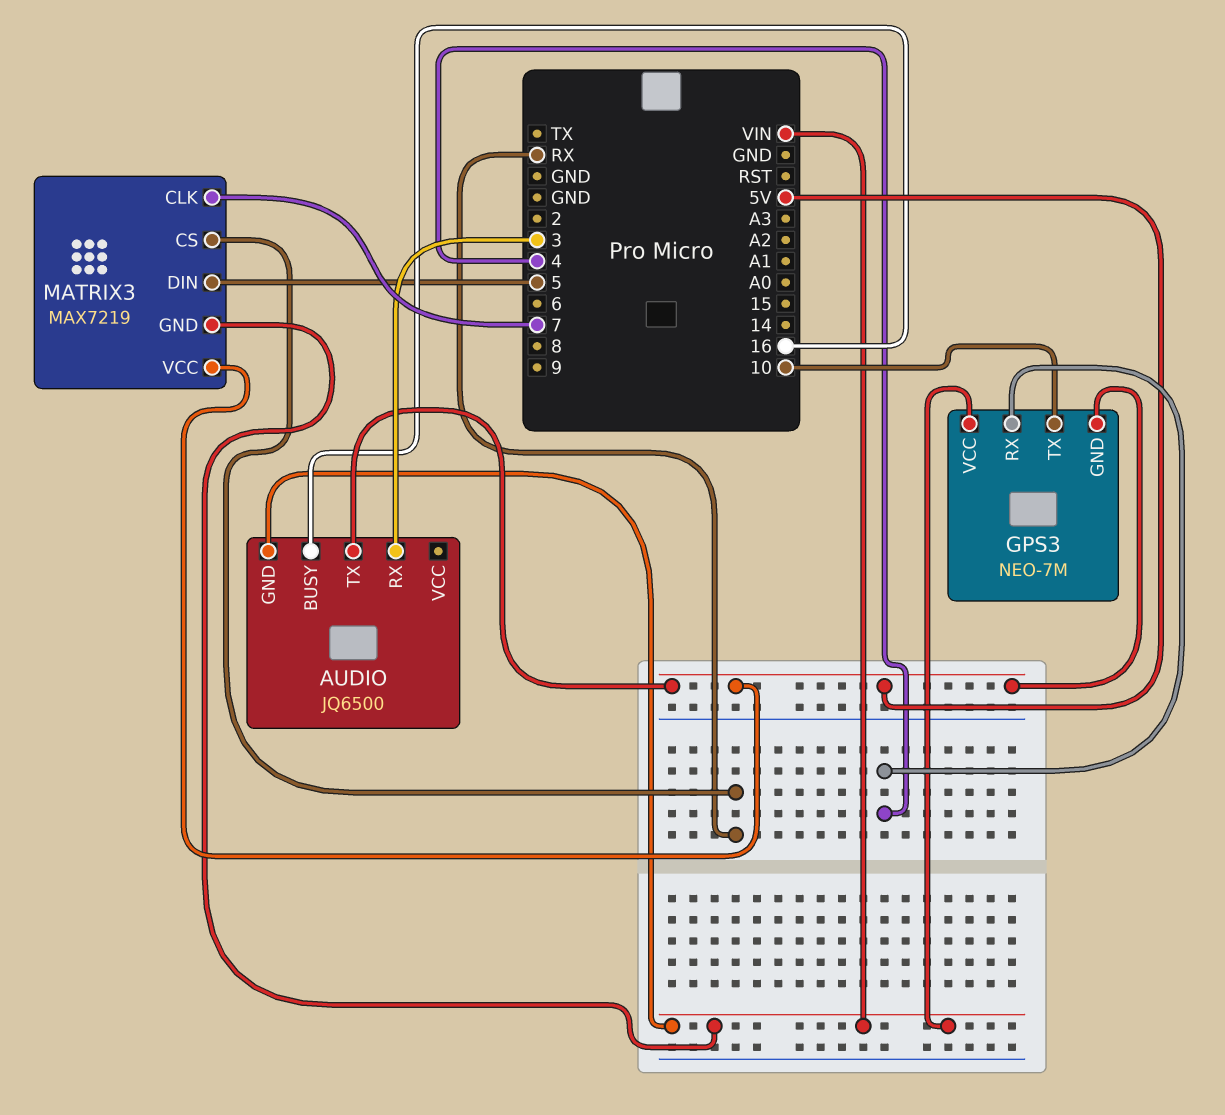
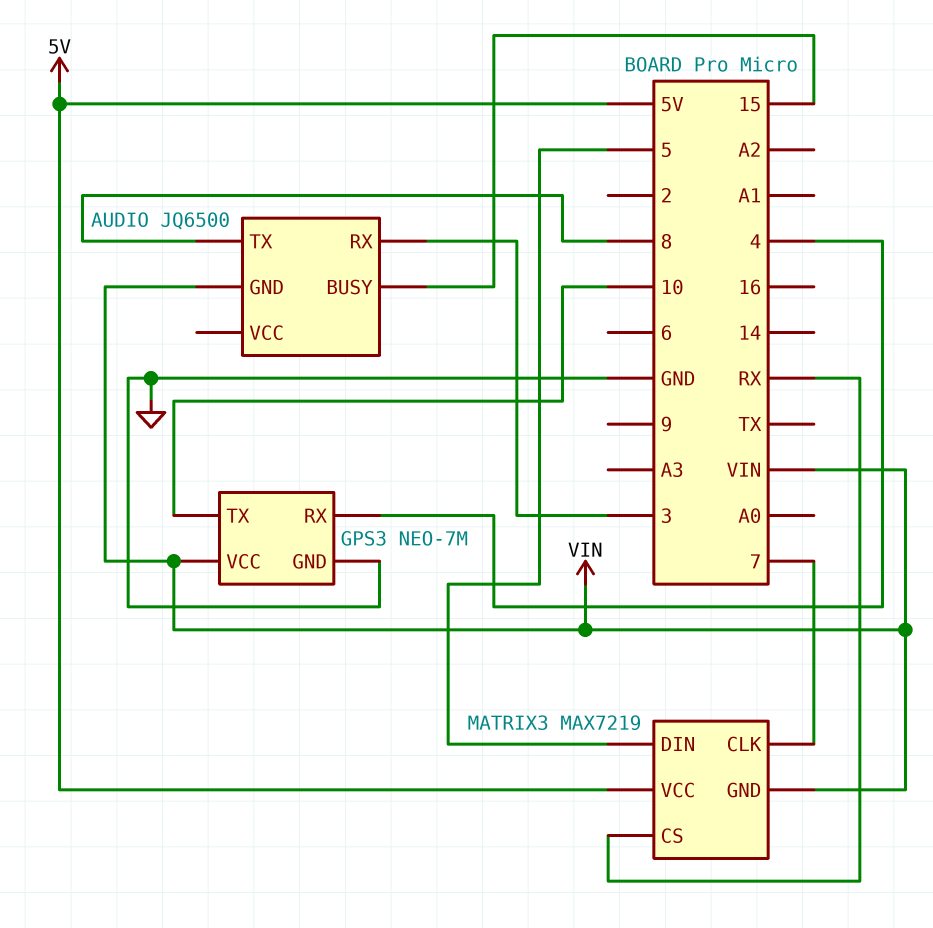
AUDIO pin BUSY: 16 -> 15
AUDIO pin TX: 5V -> 8
GPS3 pin GND: 5V -> GND

